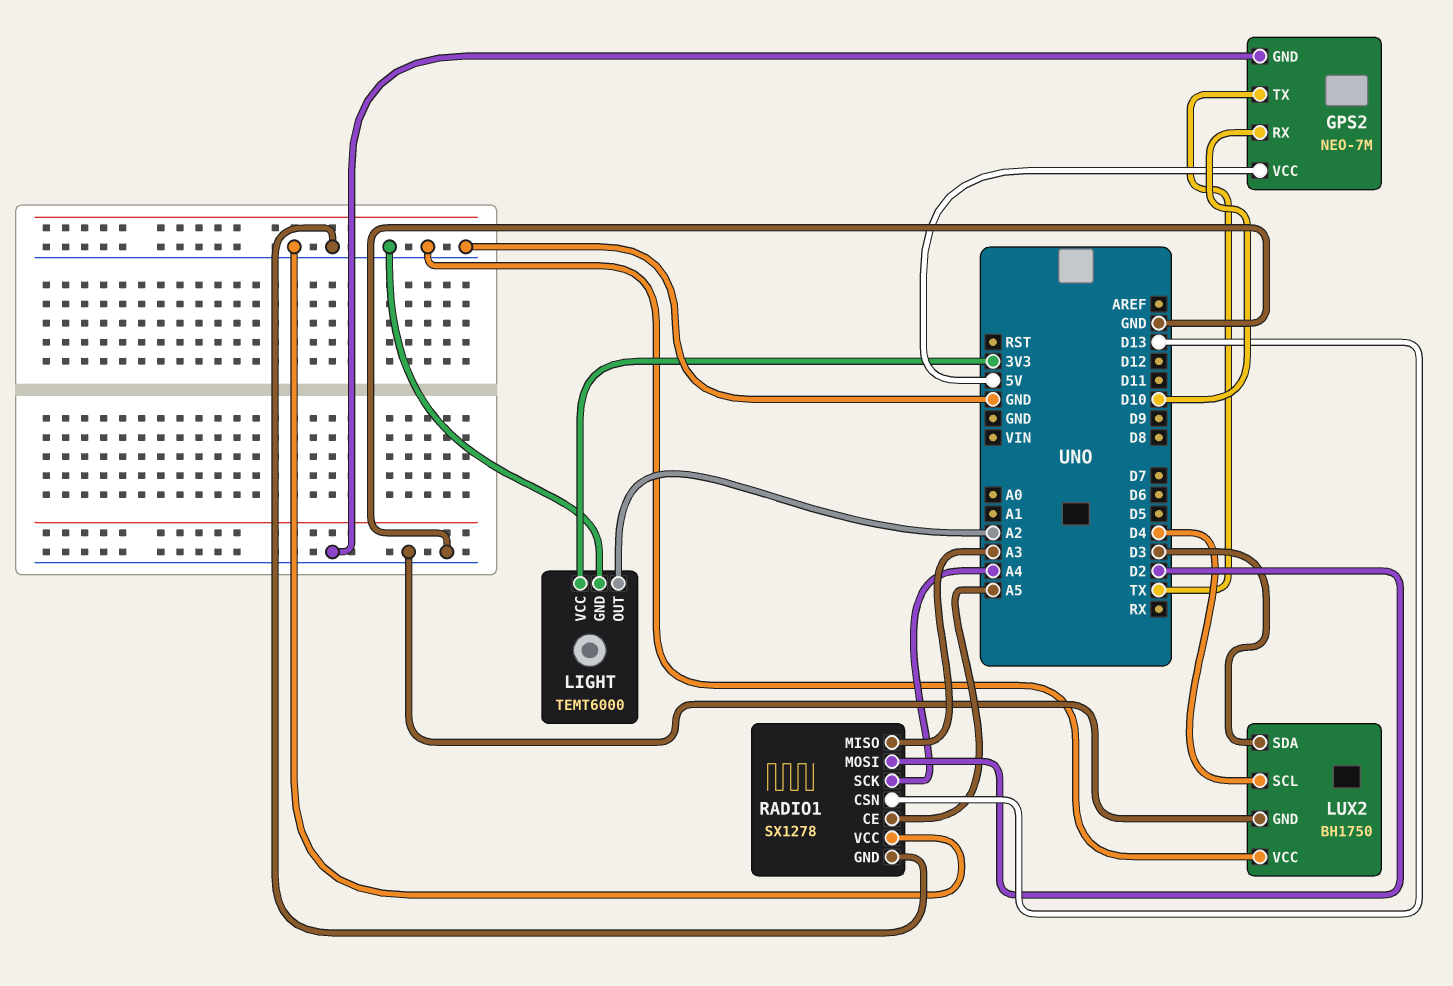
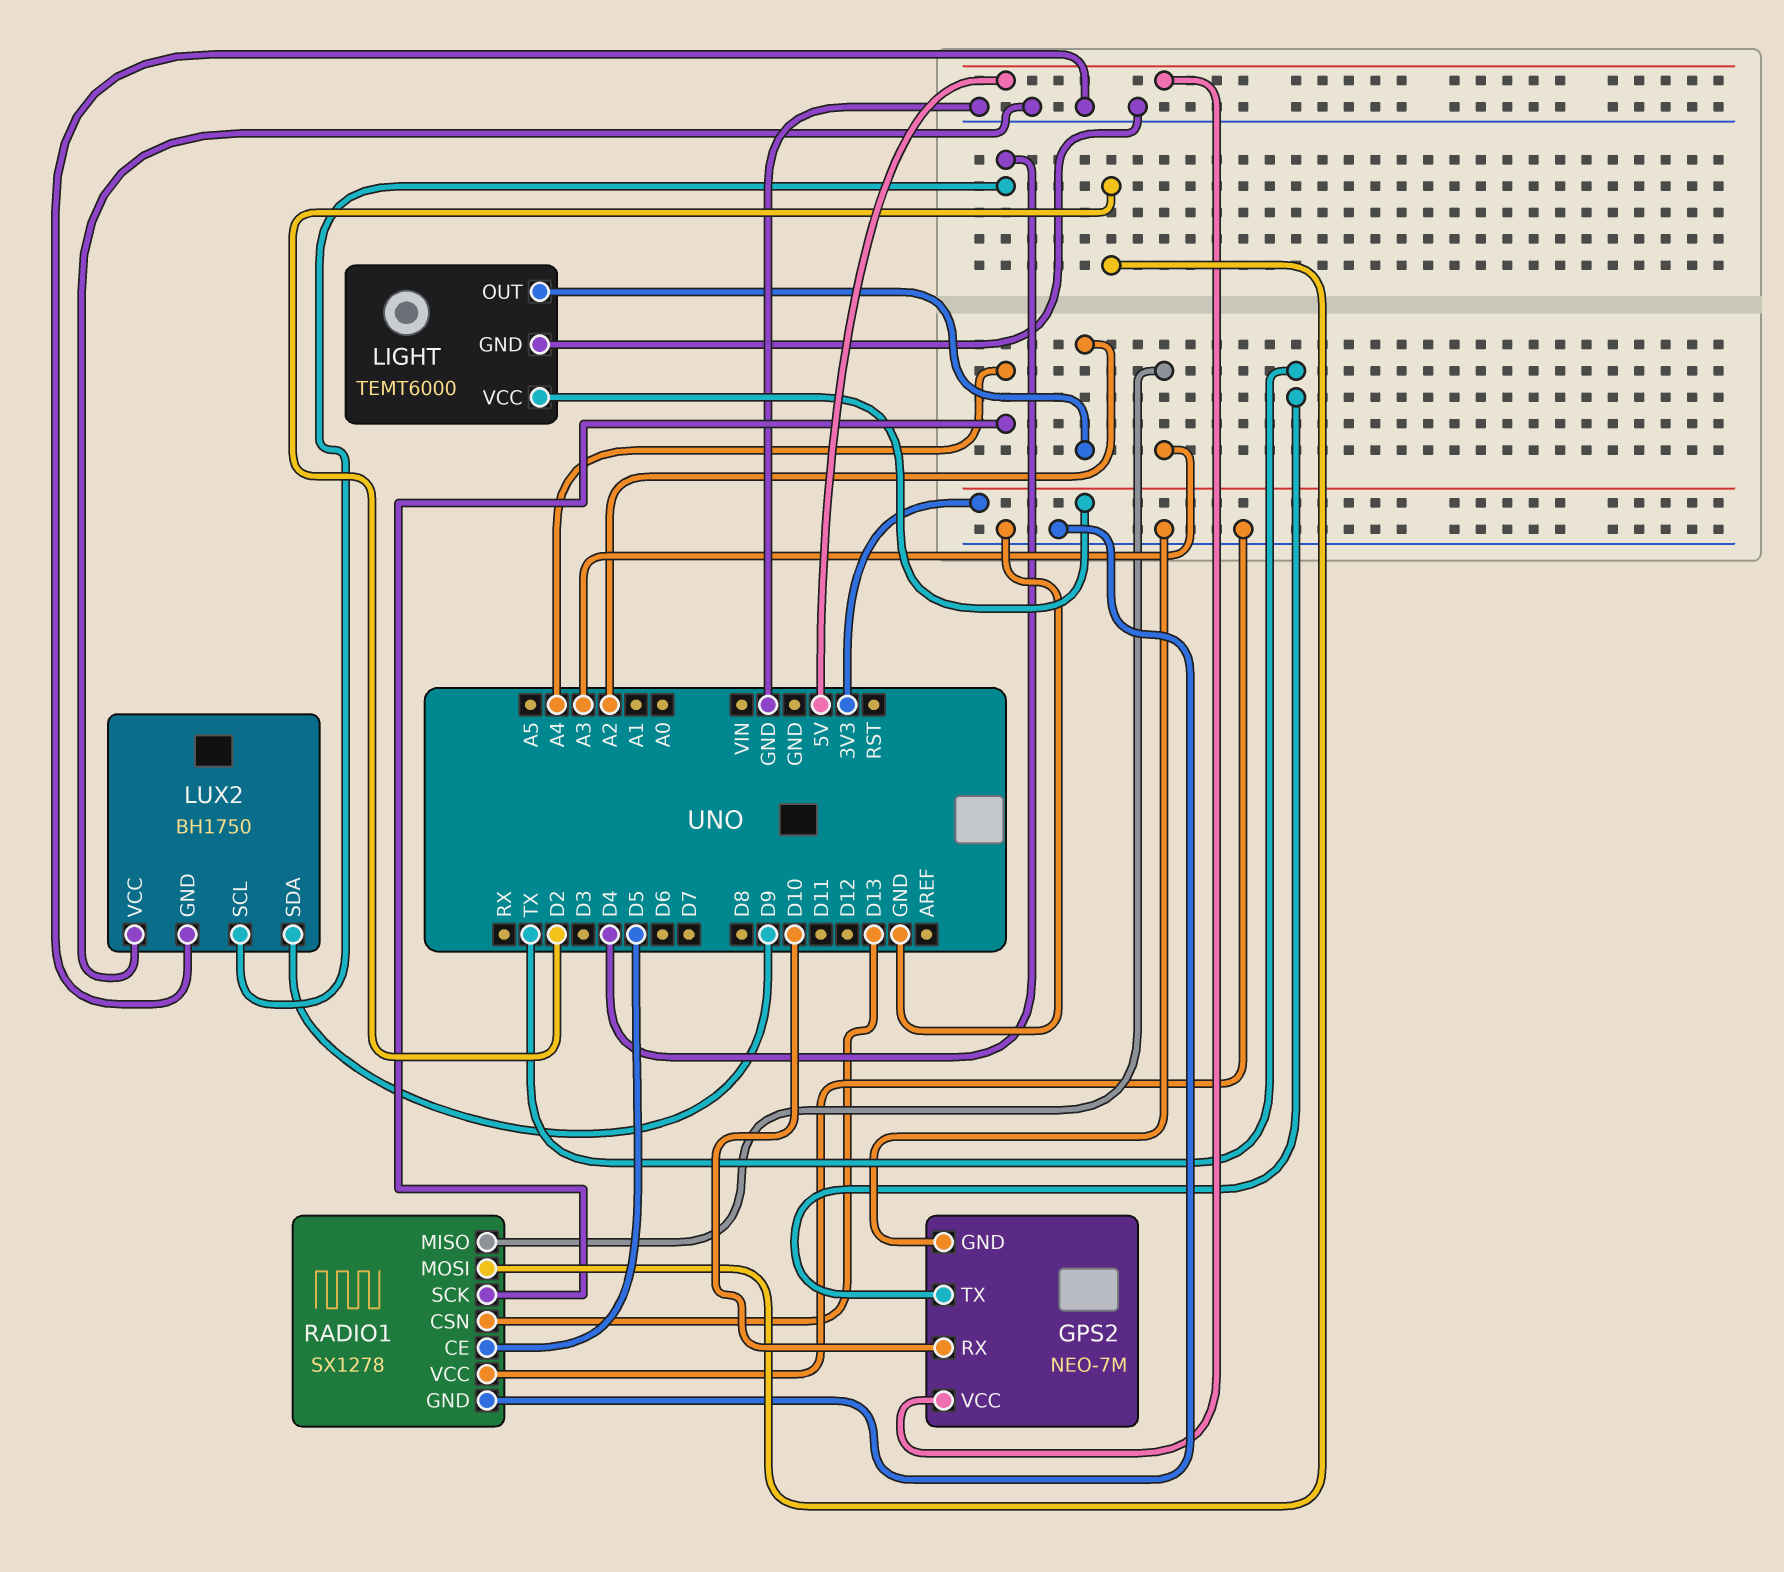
LUX2 pin SDA: D3 -> D9
RADIO1 pin CE: A5 -> D5

